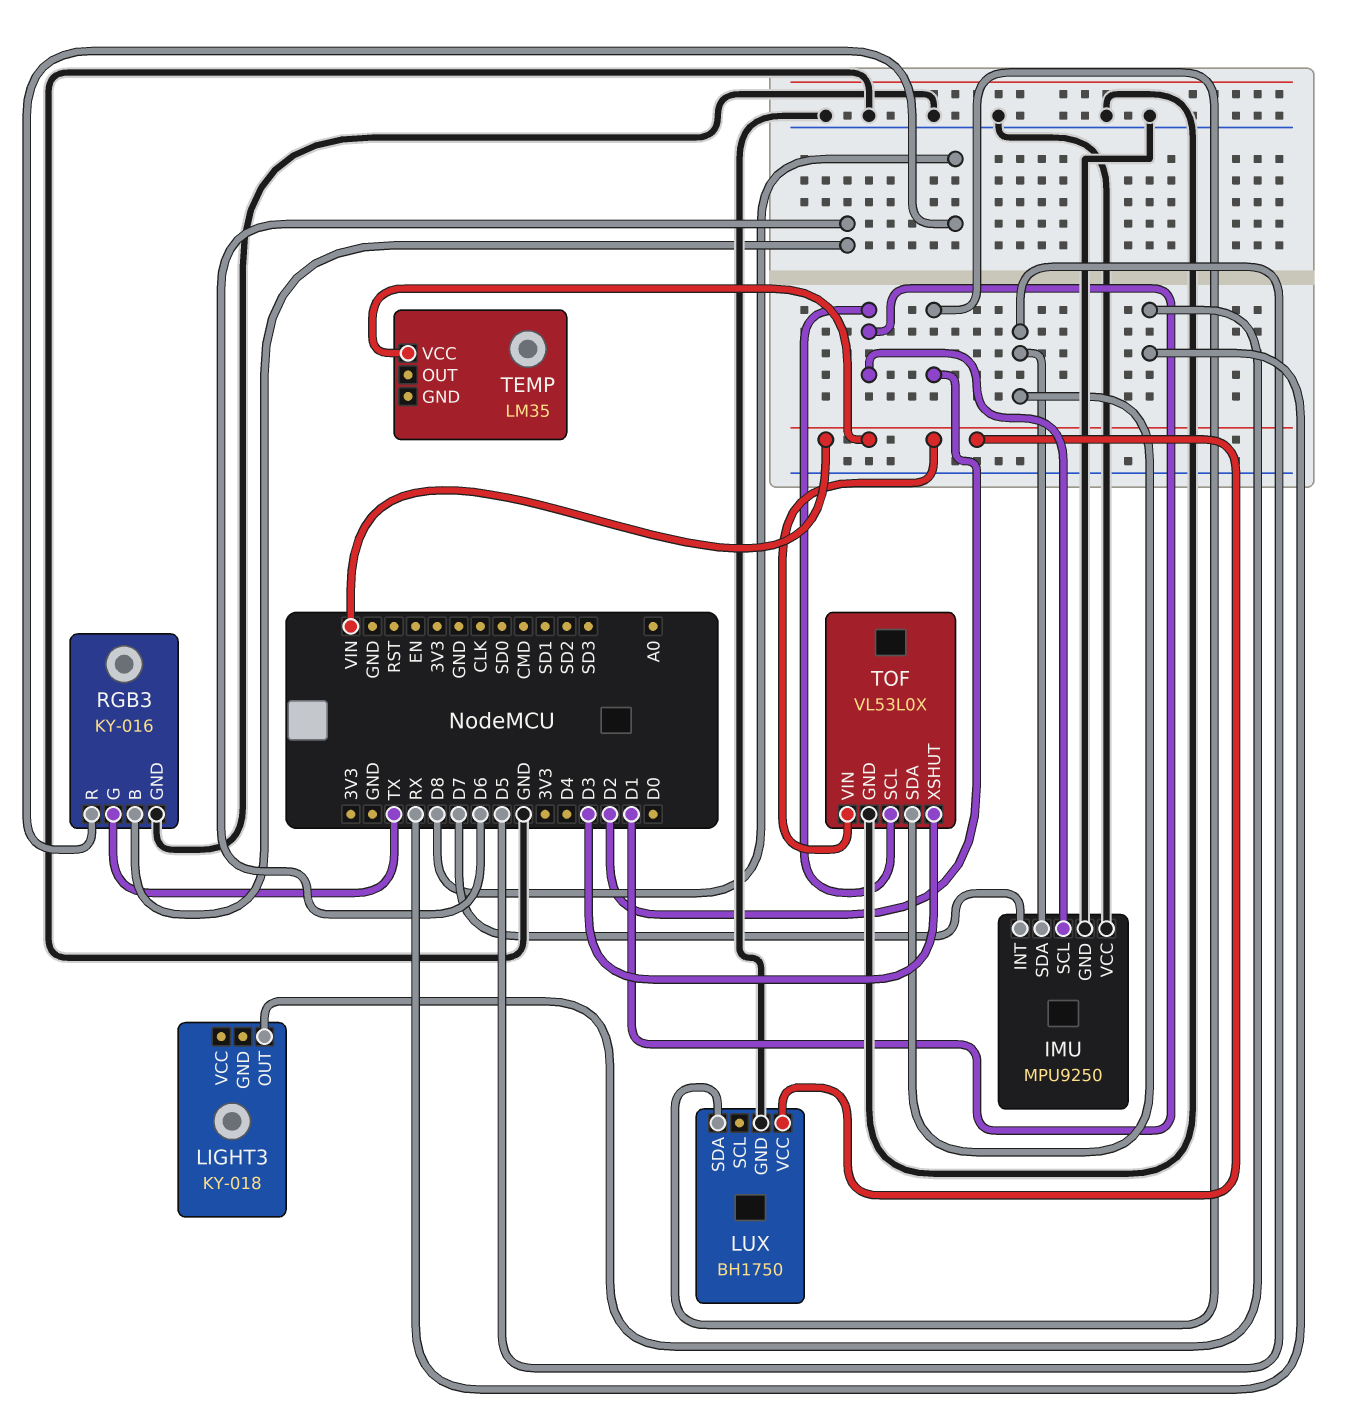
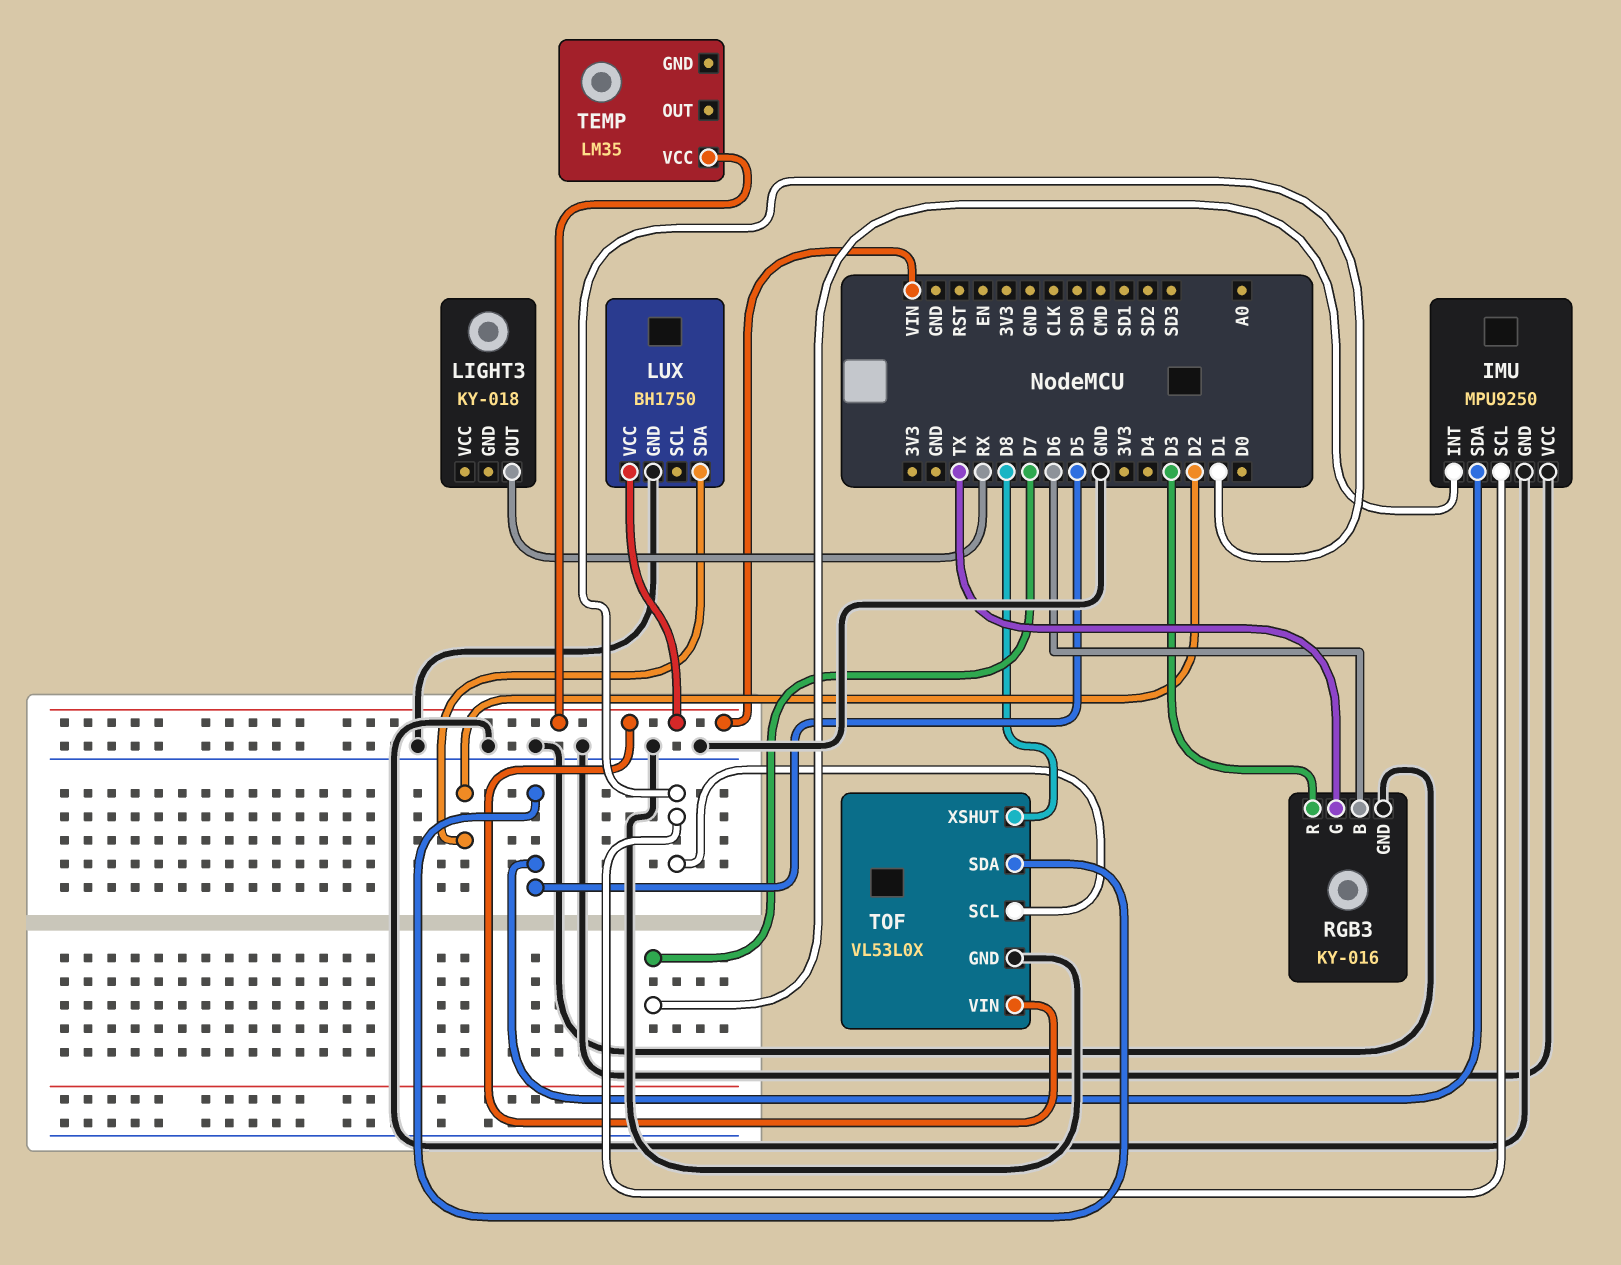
RGB3 pin R: D8 -> D3
TOF pin XSHUT: D3 -> D8

